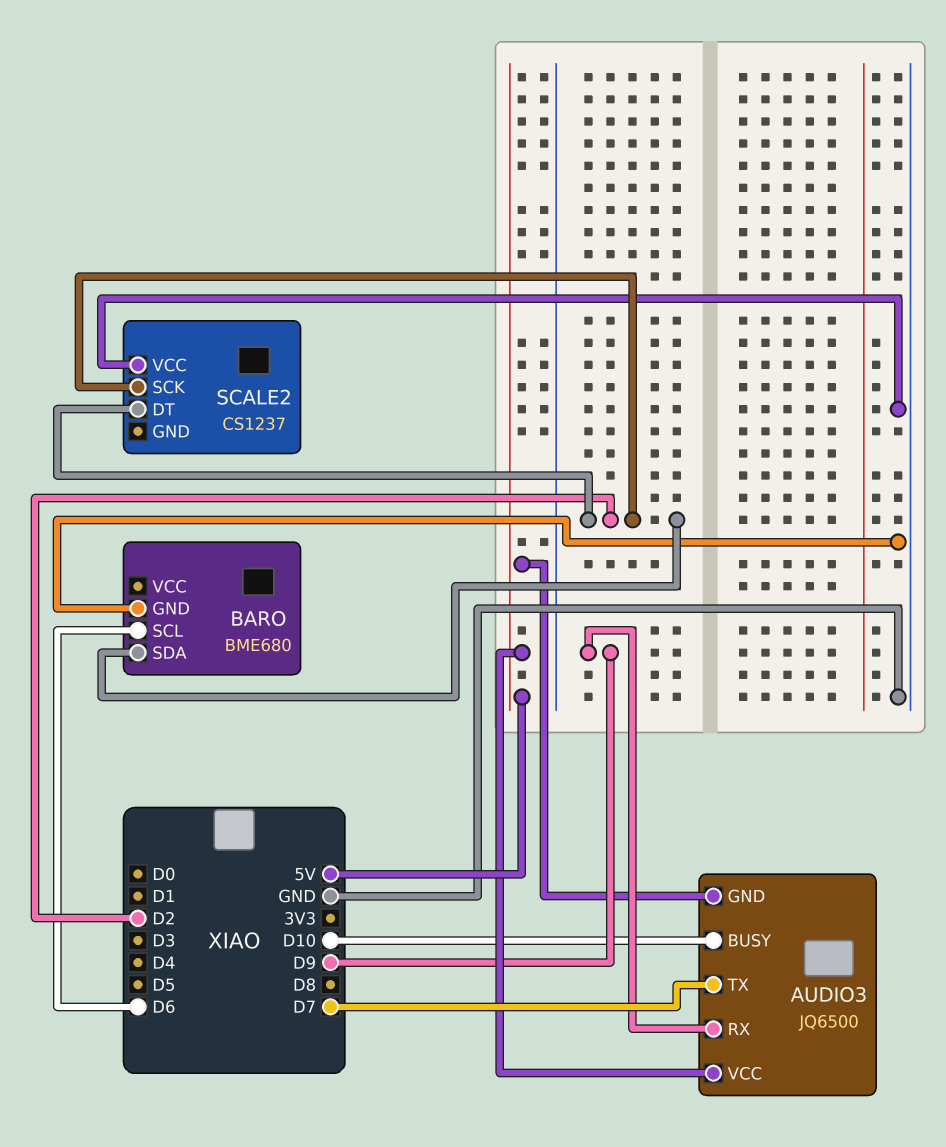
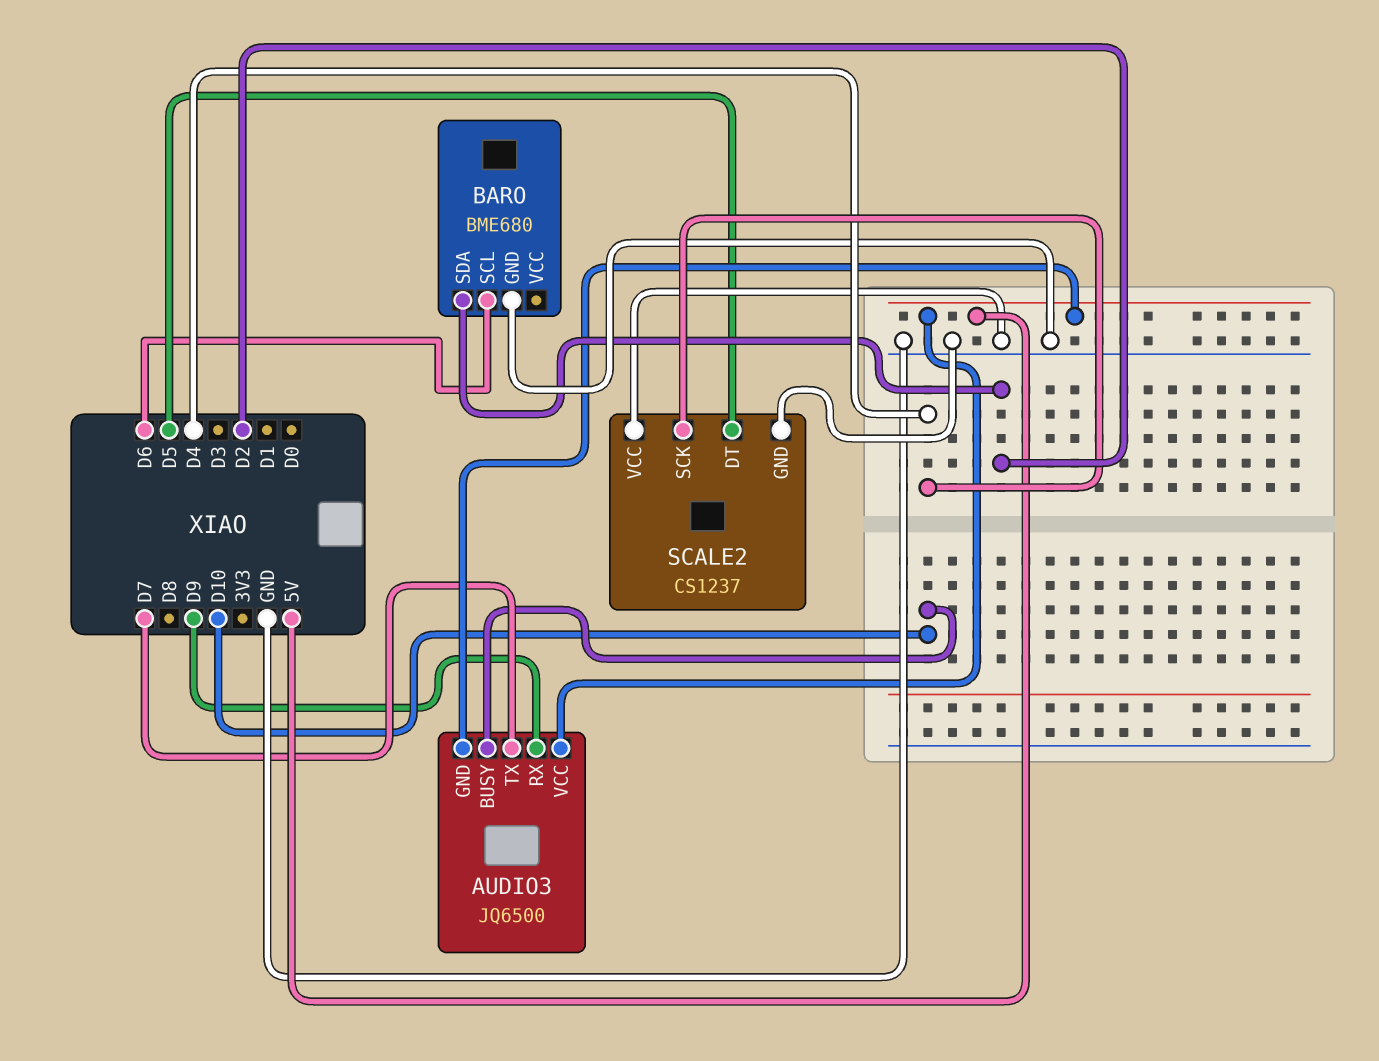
SCALE2 pin DT: D2 -> D5
SCALE2 pin GND: none -> GND
SCALE2 pin SCK: D2 -> D4

